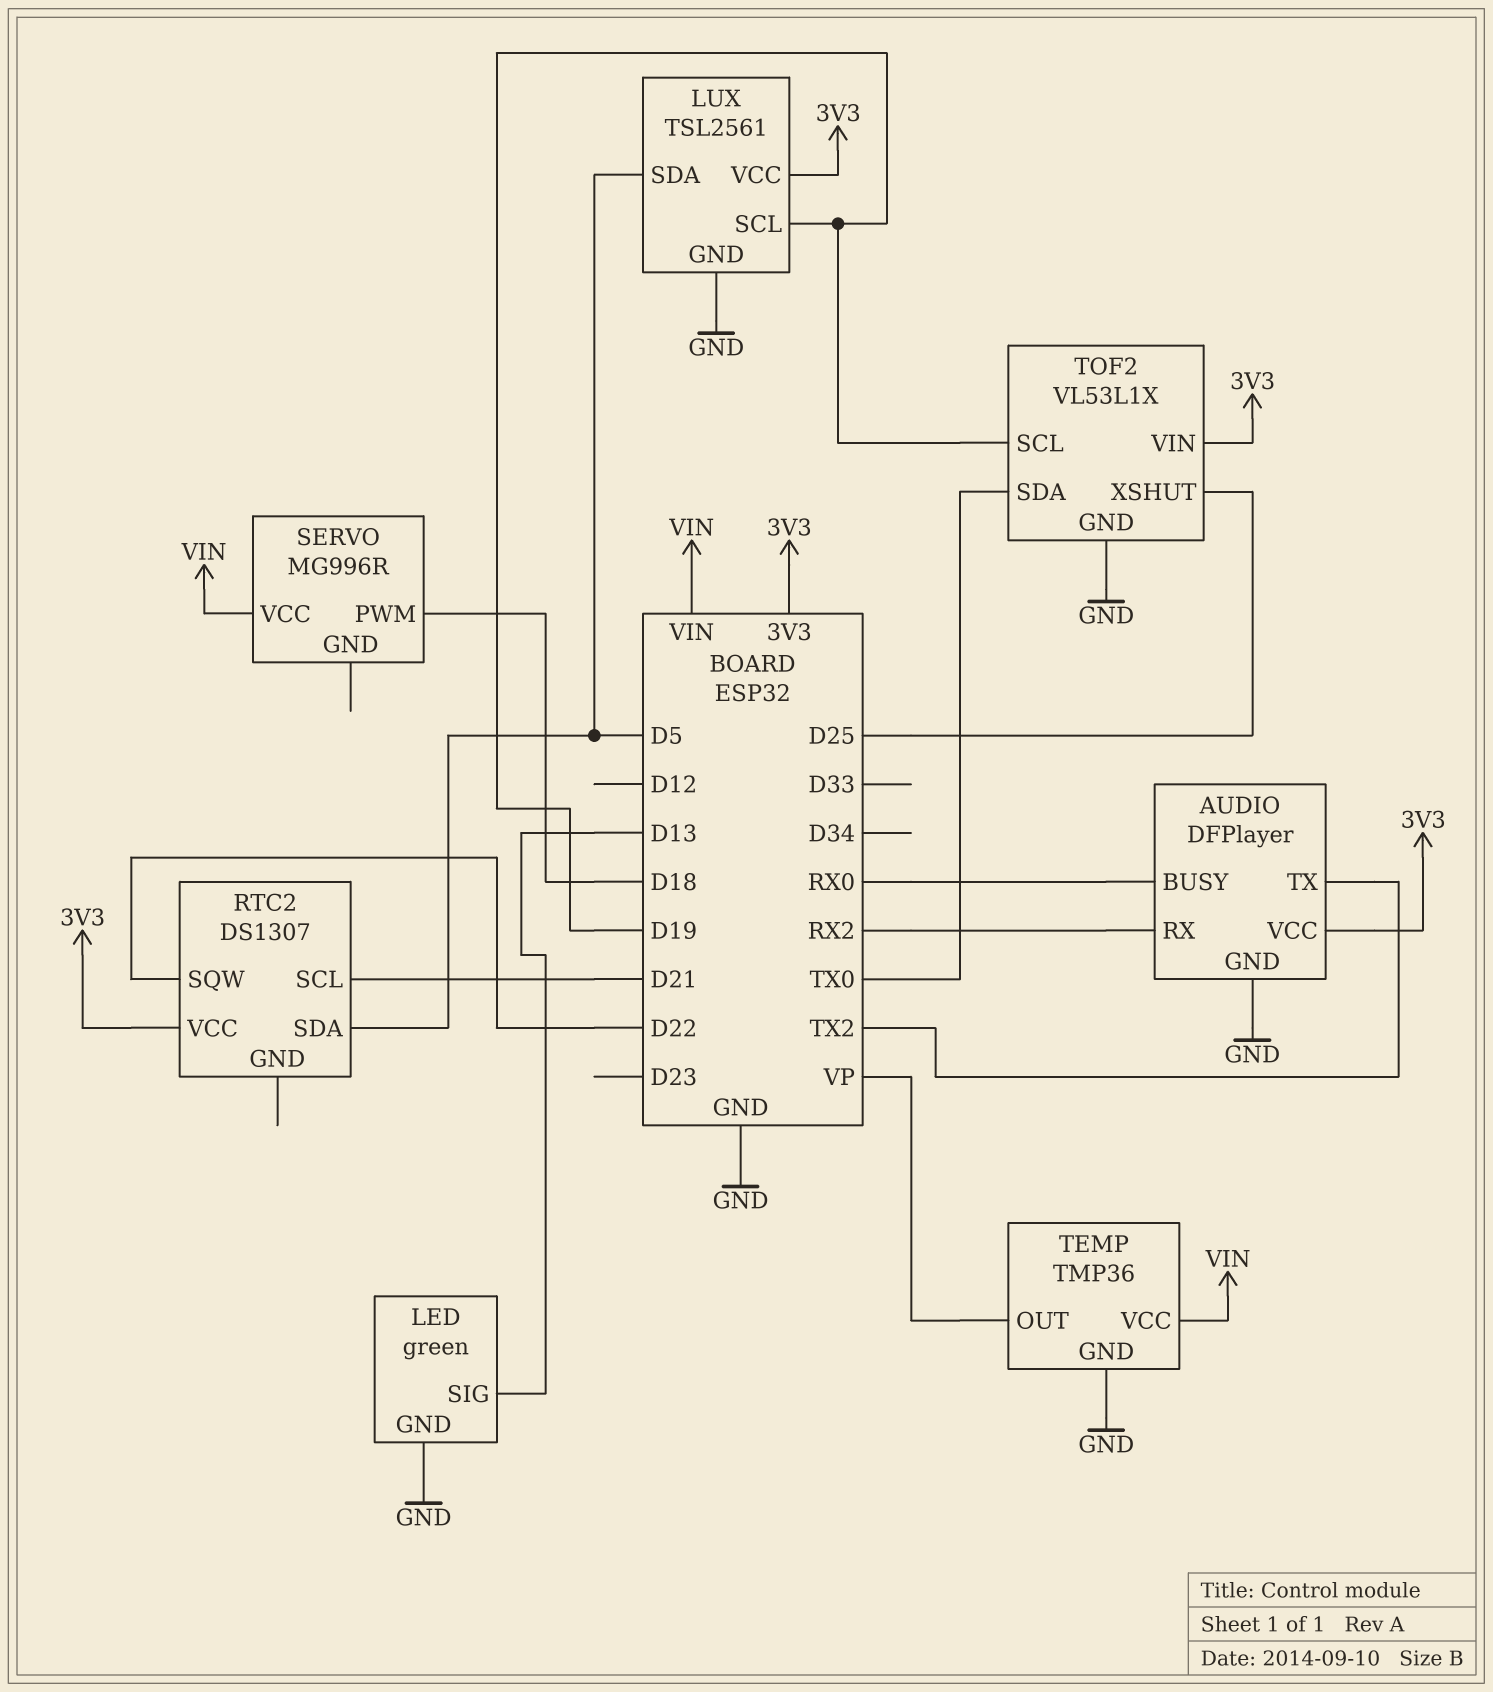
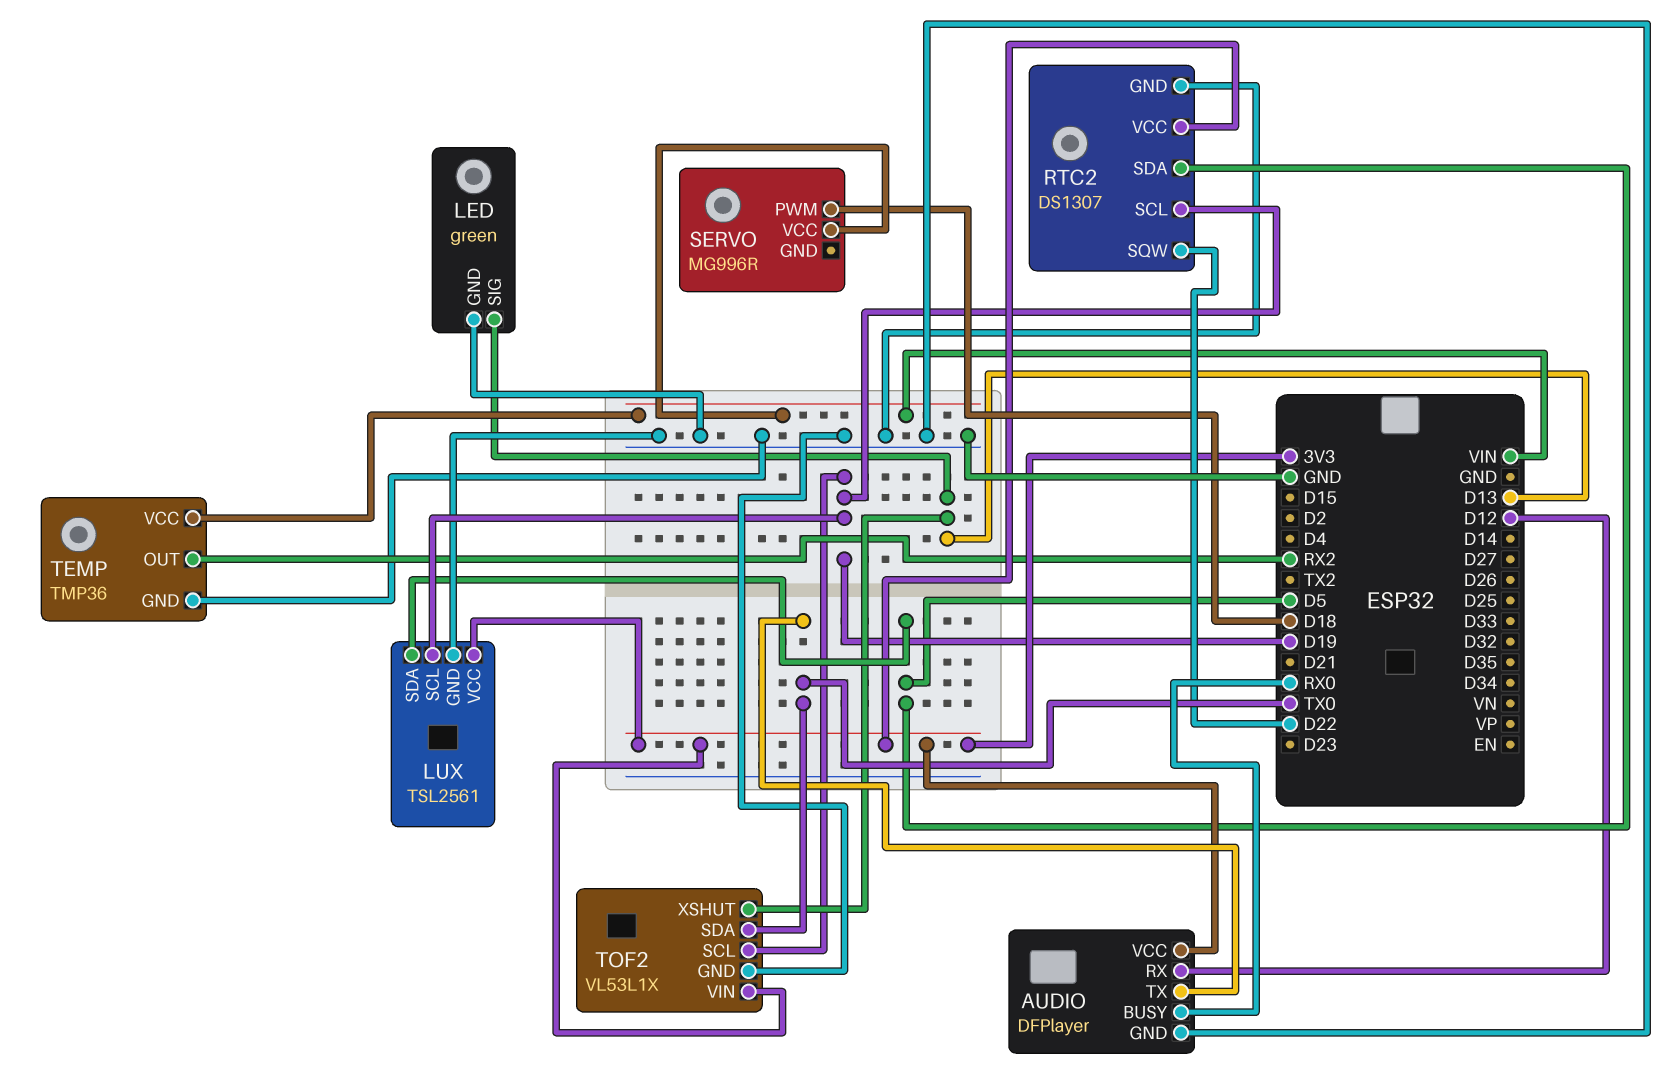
AUDIO pin RX: RX2 -> D12
AUDIO pin TX: TX2 -> TX0
RTC2 pin GND: none -> GND
RTC2 pin SCL: D21 -> D19
TEMP pin OUT: VP -> RX2
TOF2 pin XSHUT: D25 -> D13

